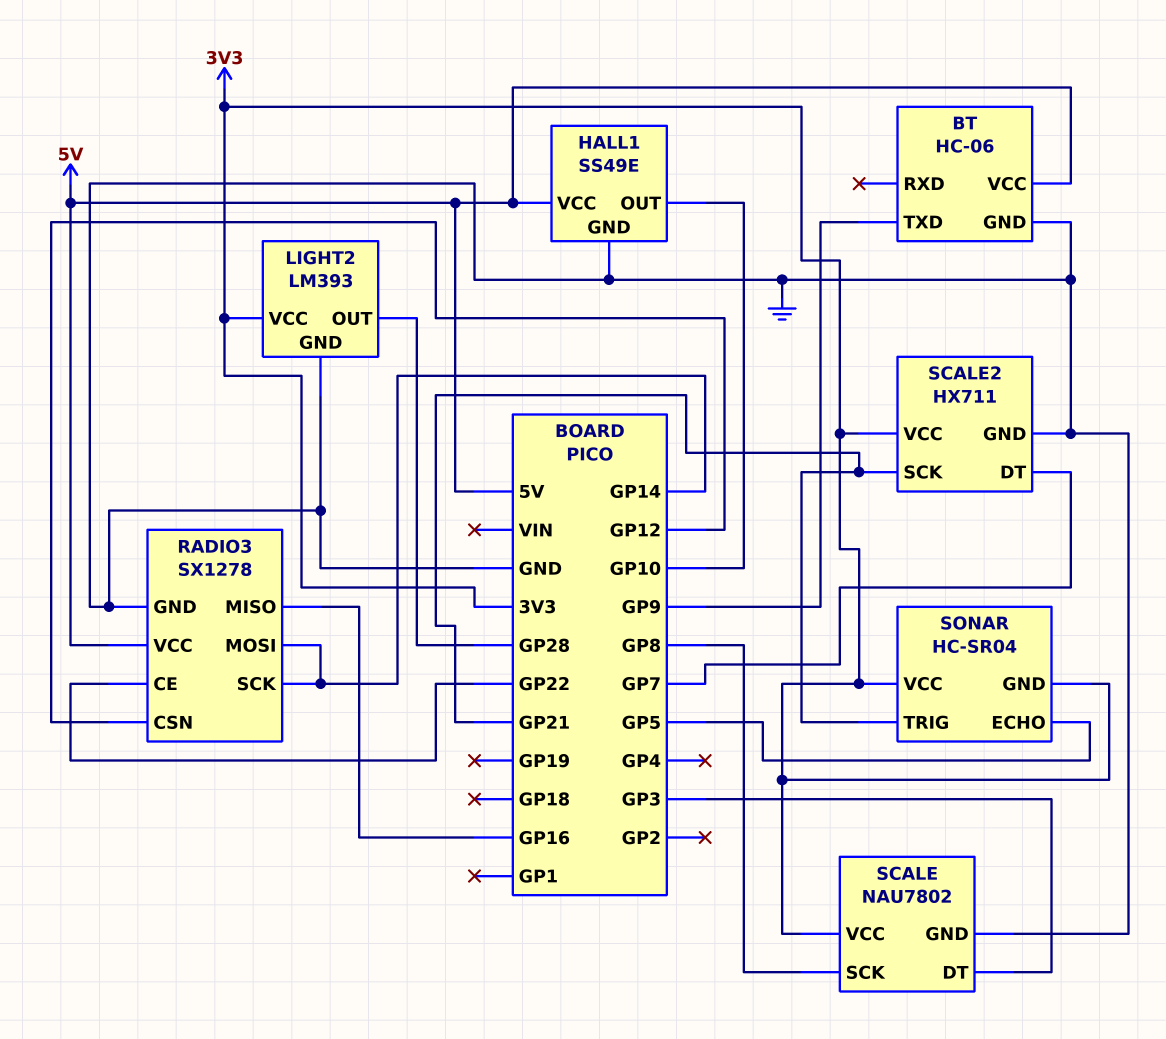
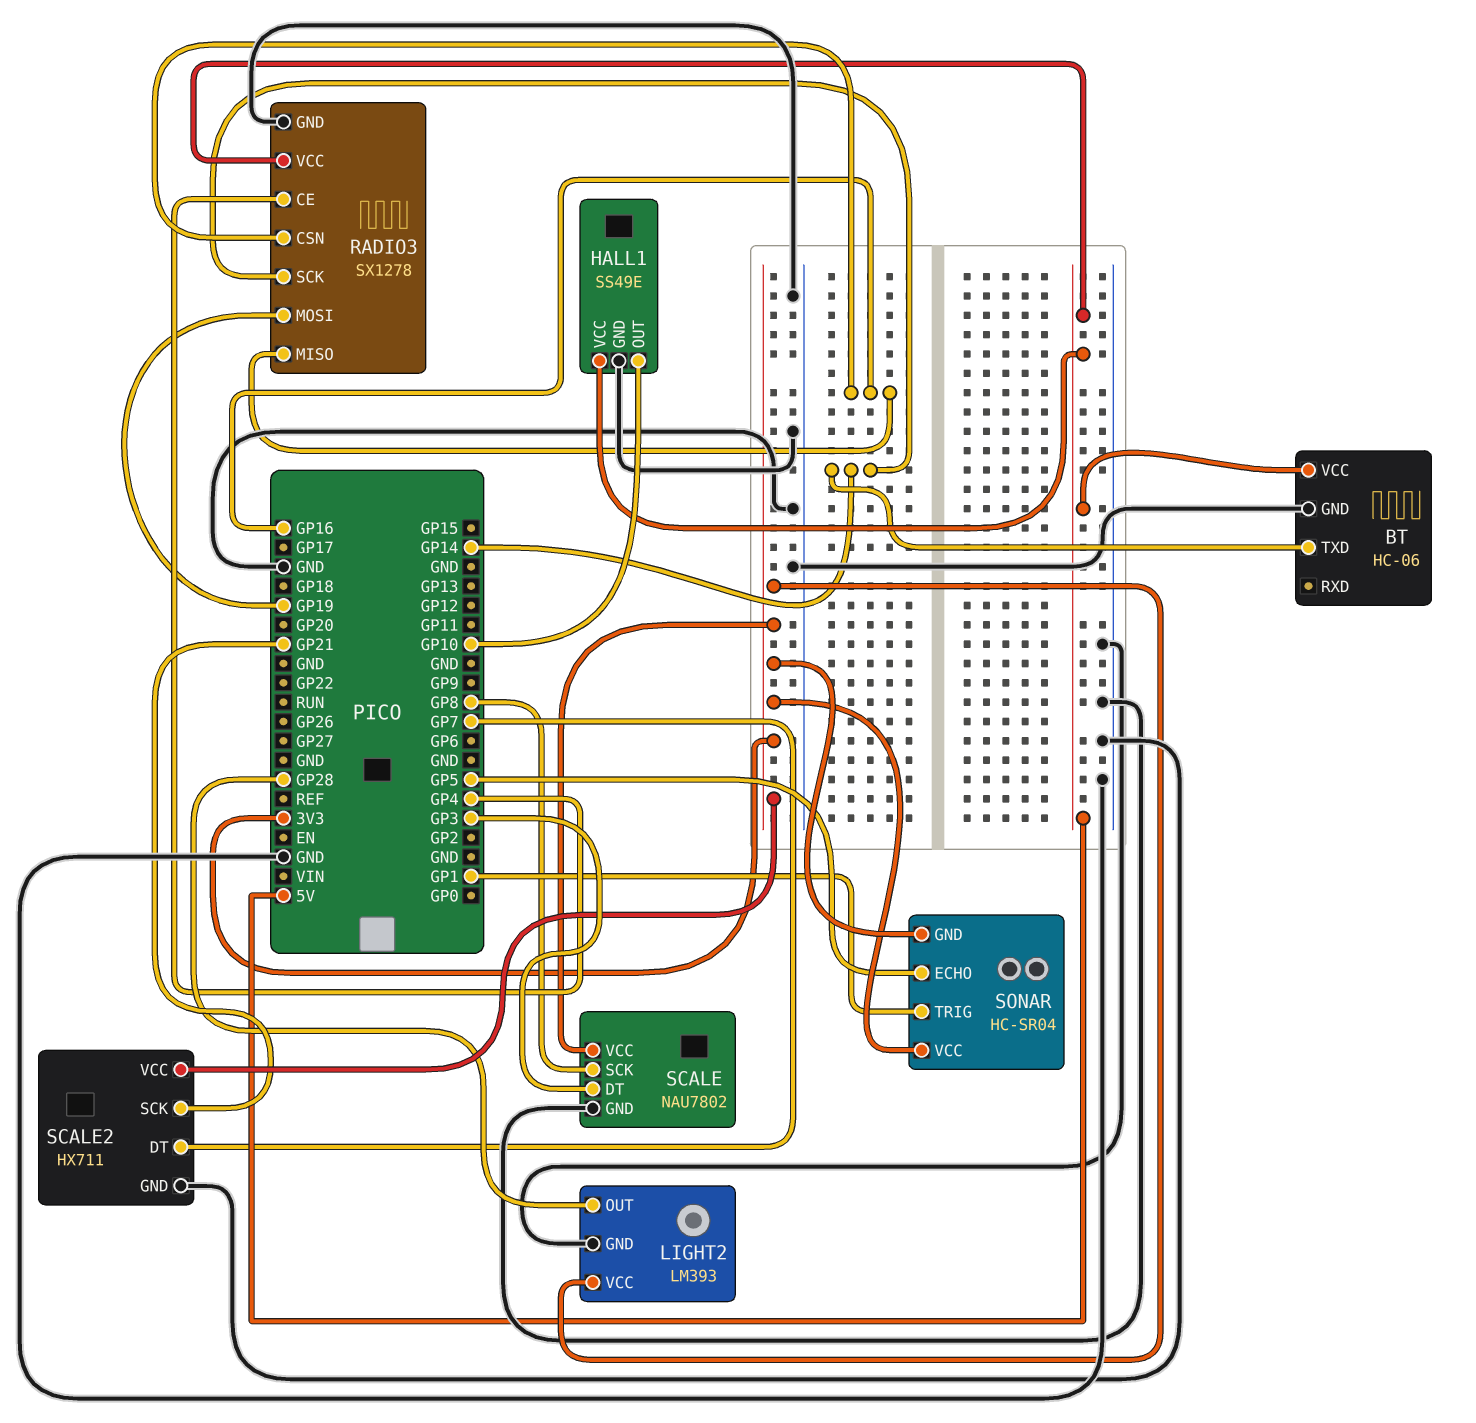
BT pin TXD: GP9 -> GP14
RADIO3 pin CE: GP22 -> GP4
RADIO3 pin CSN: GP12 -> GP16
RADIO3 pin MOSI: GP14 -> GP19
SONAR pin TRIG: GP21 -> GP1

